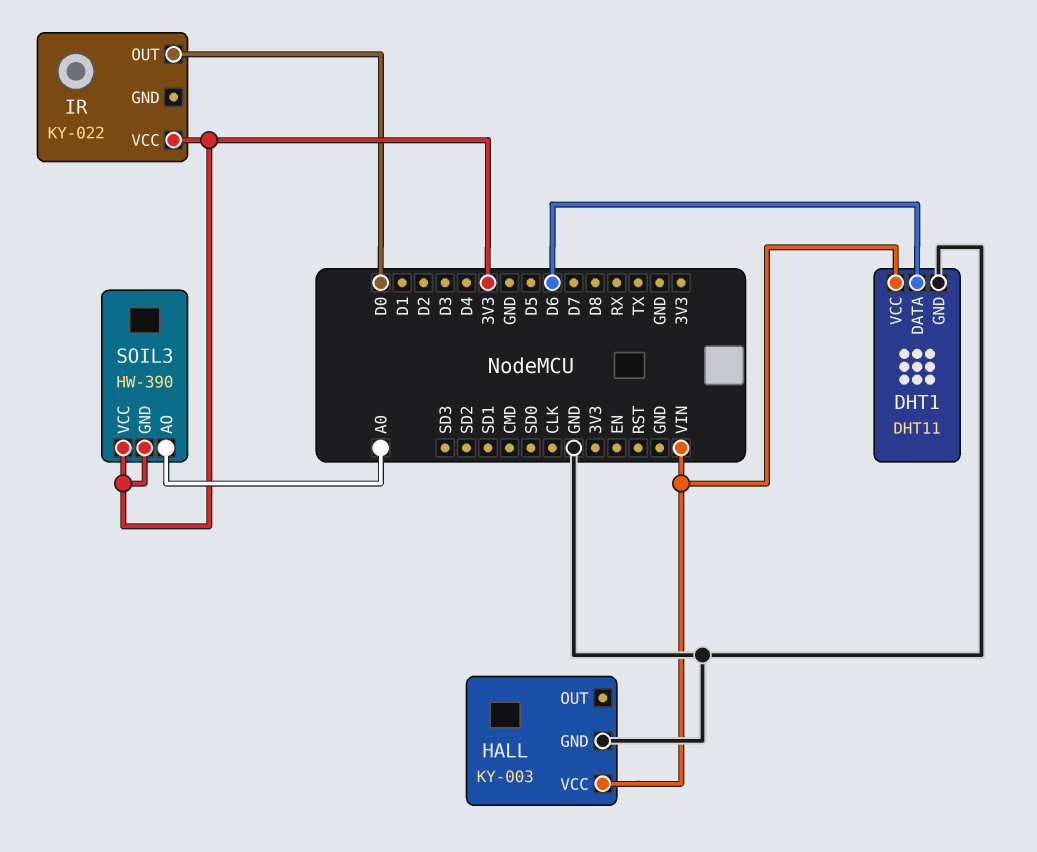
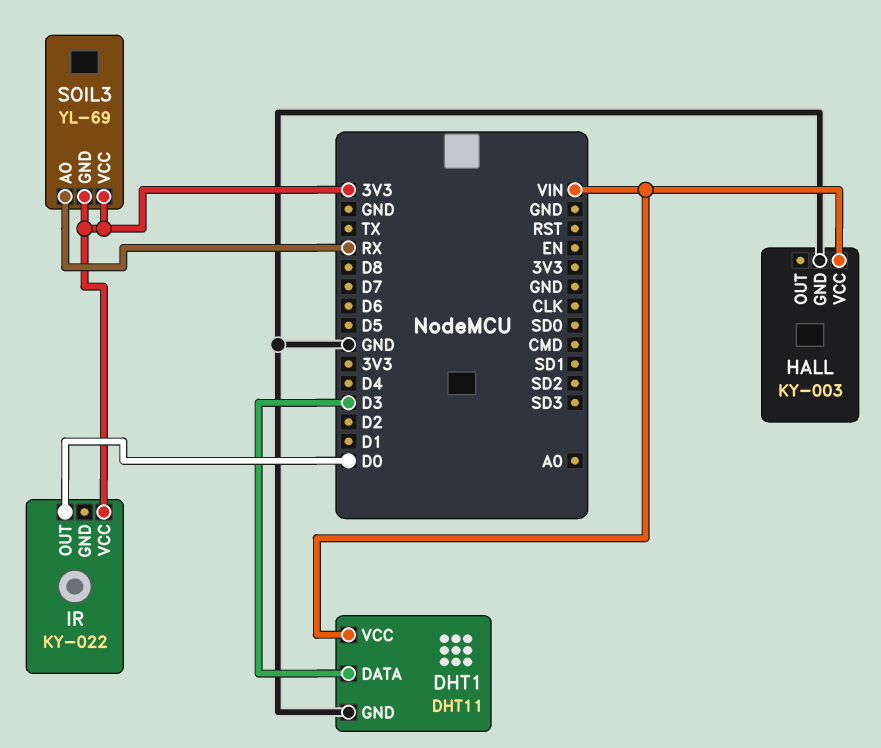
DHT1 pin DATA: D6 -> D3
SOIL3: HW-390 -> YL-69
SOIL3 pin AO: A0 -> RX

